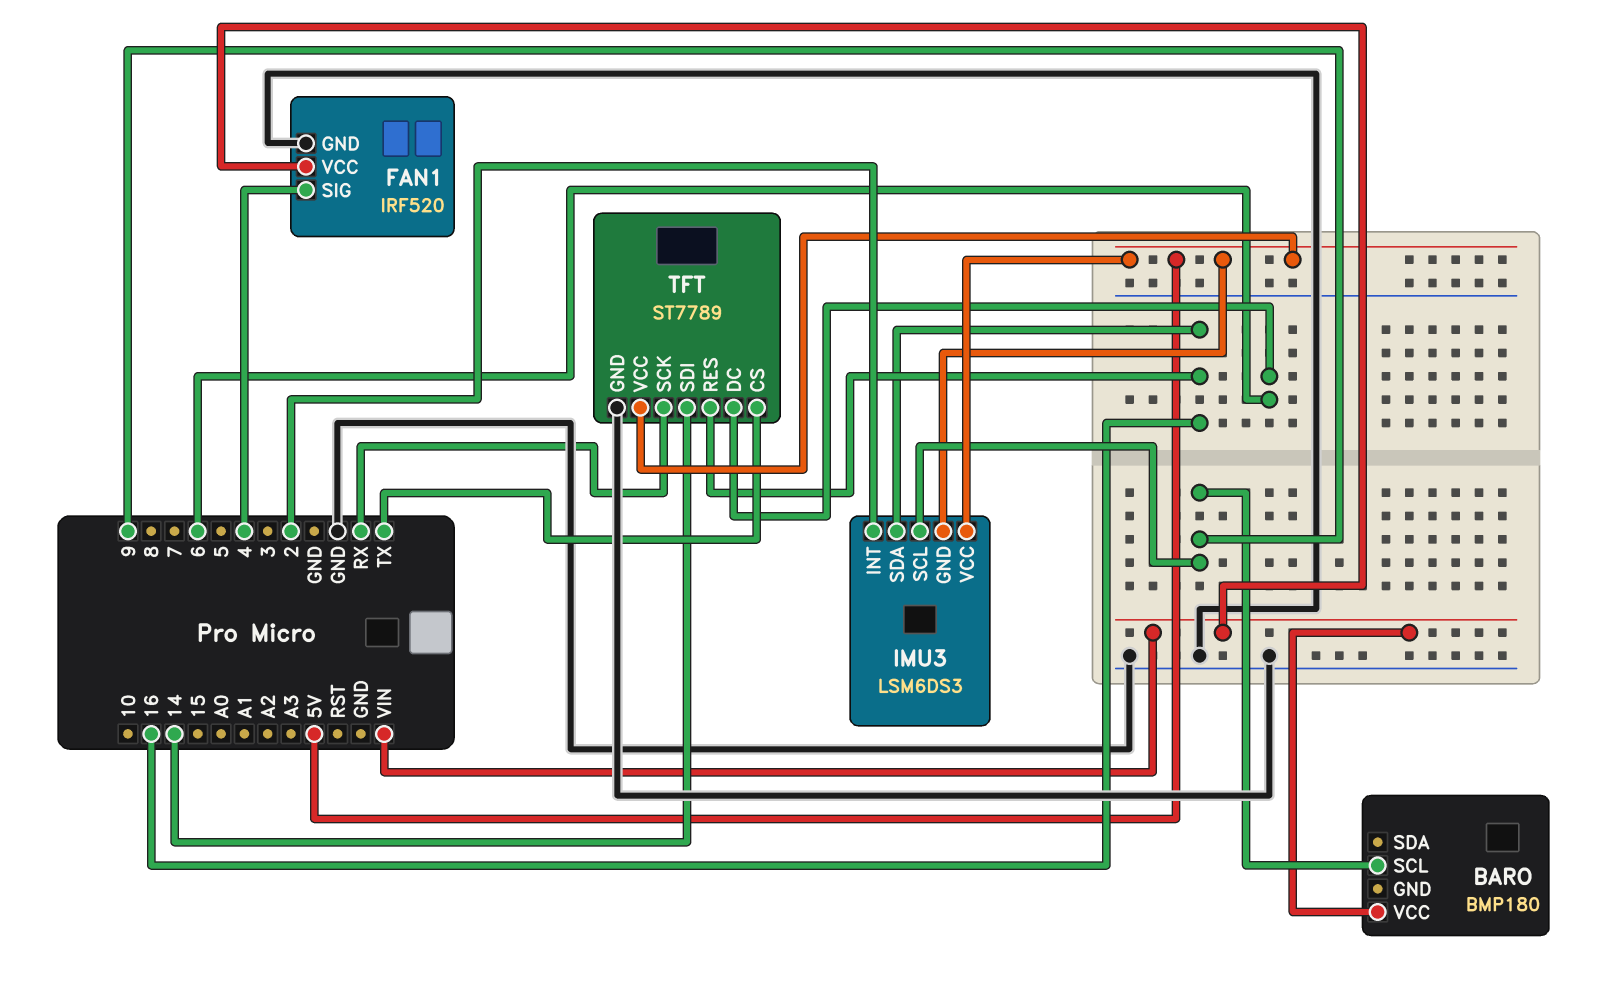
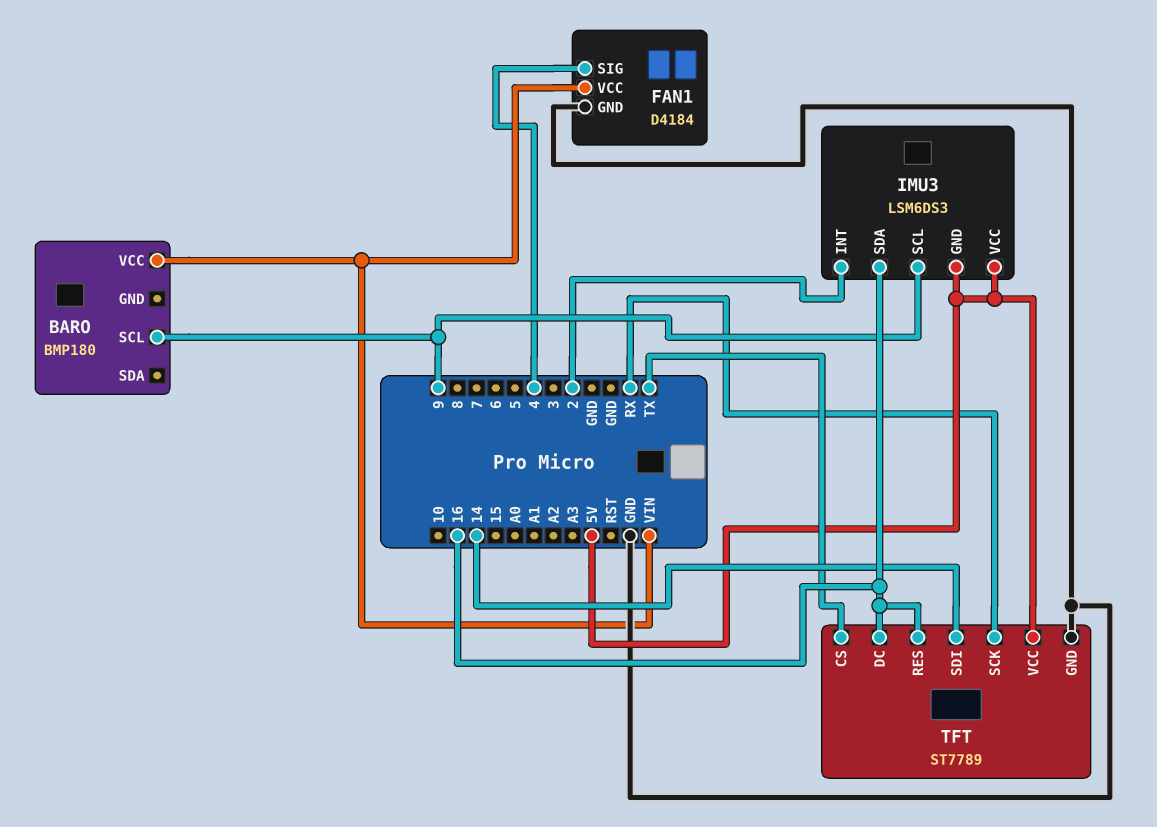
FAN1: IRF520 -> D4184
TFT pin DC: 6 -> 16

